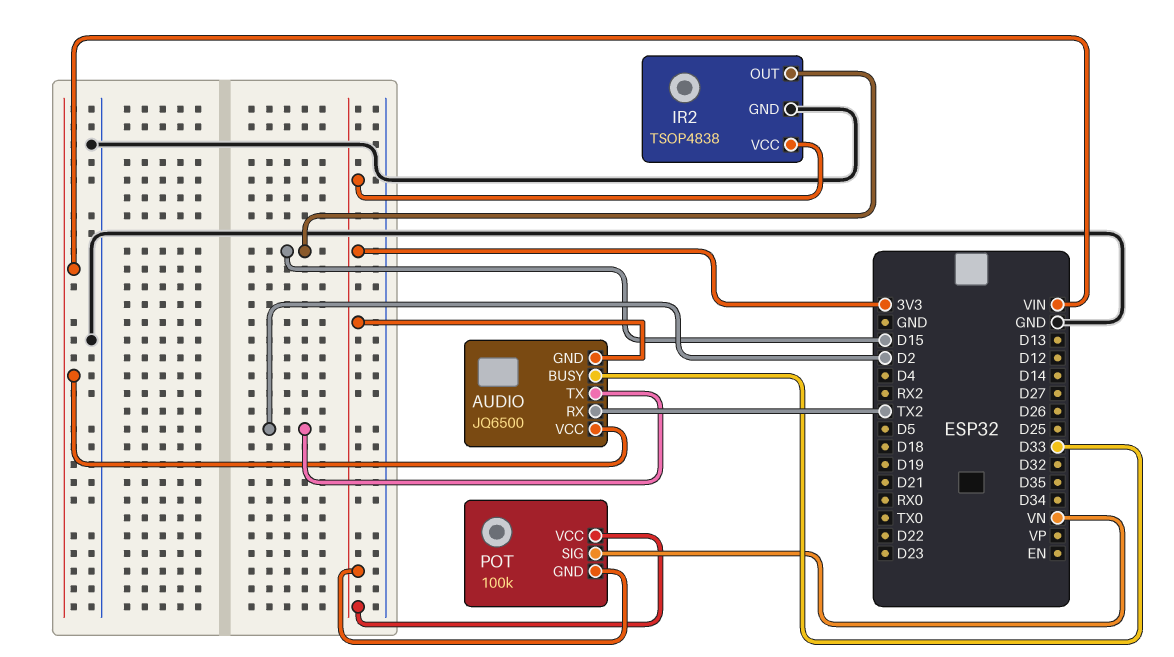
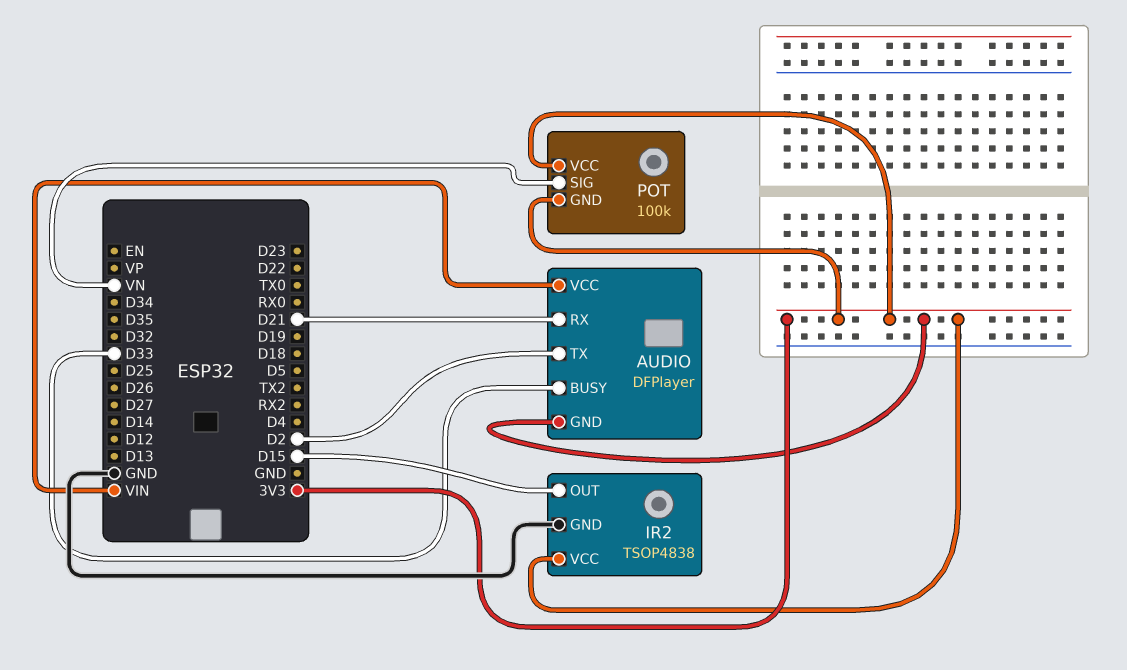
AUDIO: JQ6500 -> DFPlayer
AUDIO pin RX: TX2 -> D21

